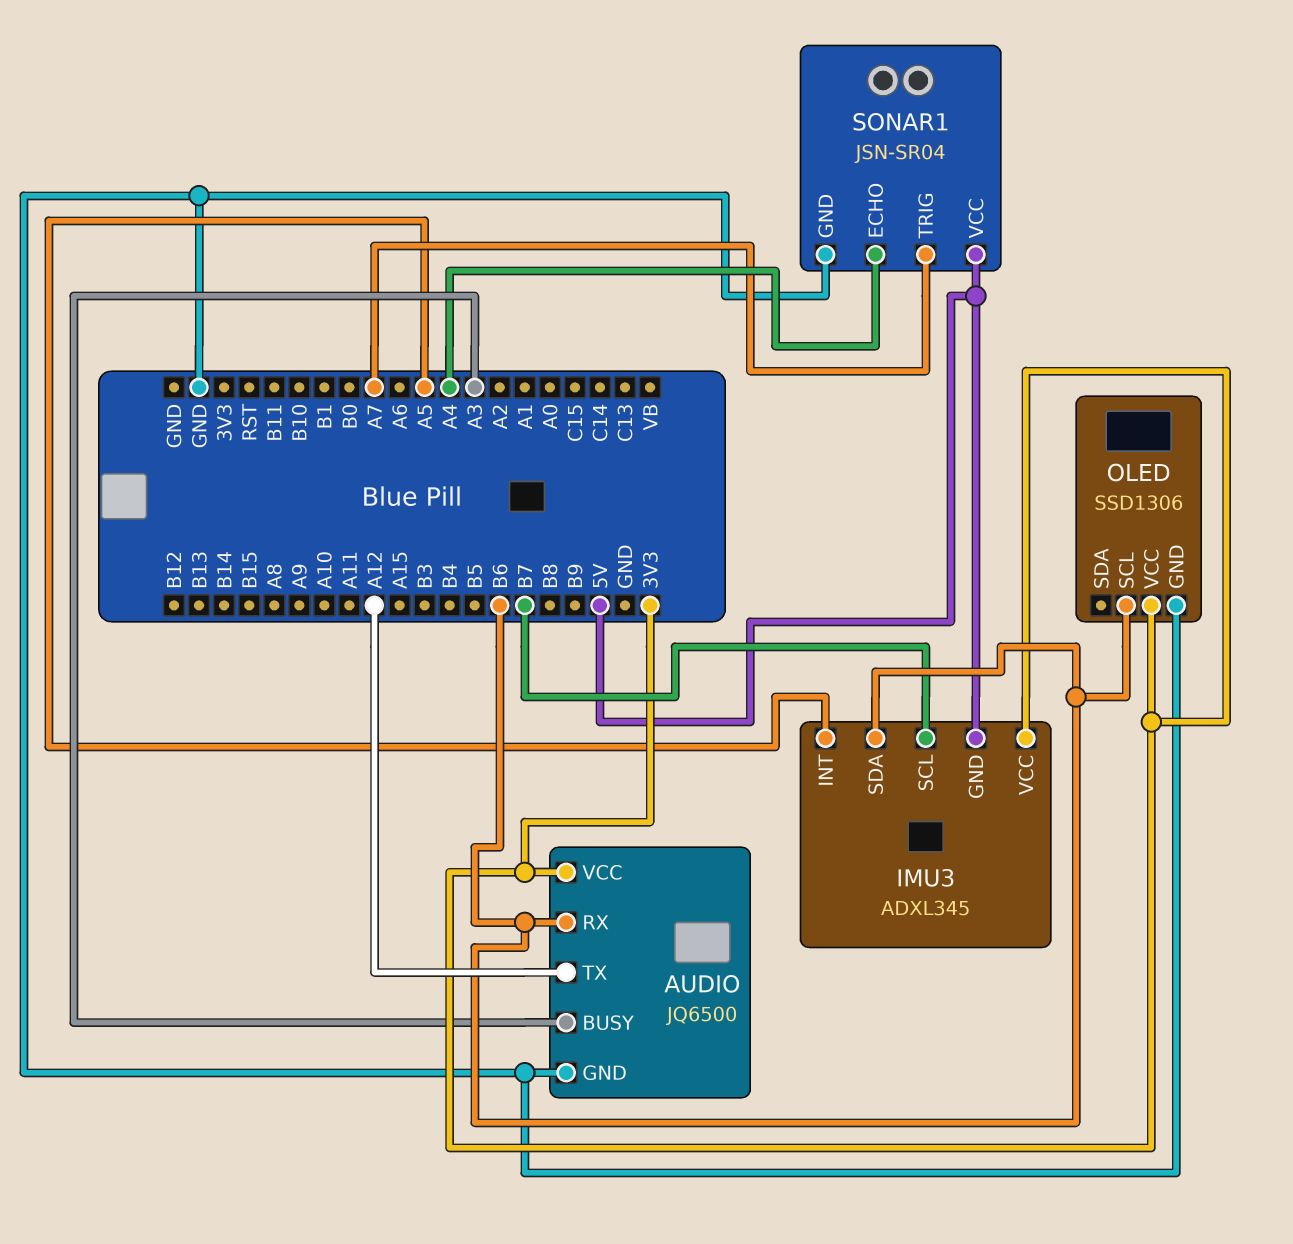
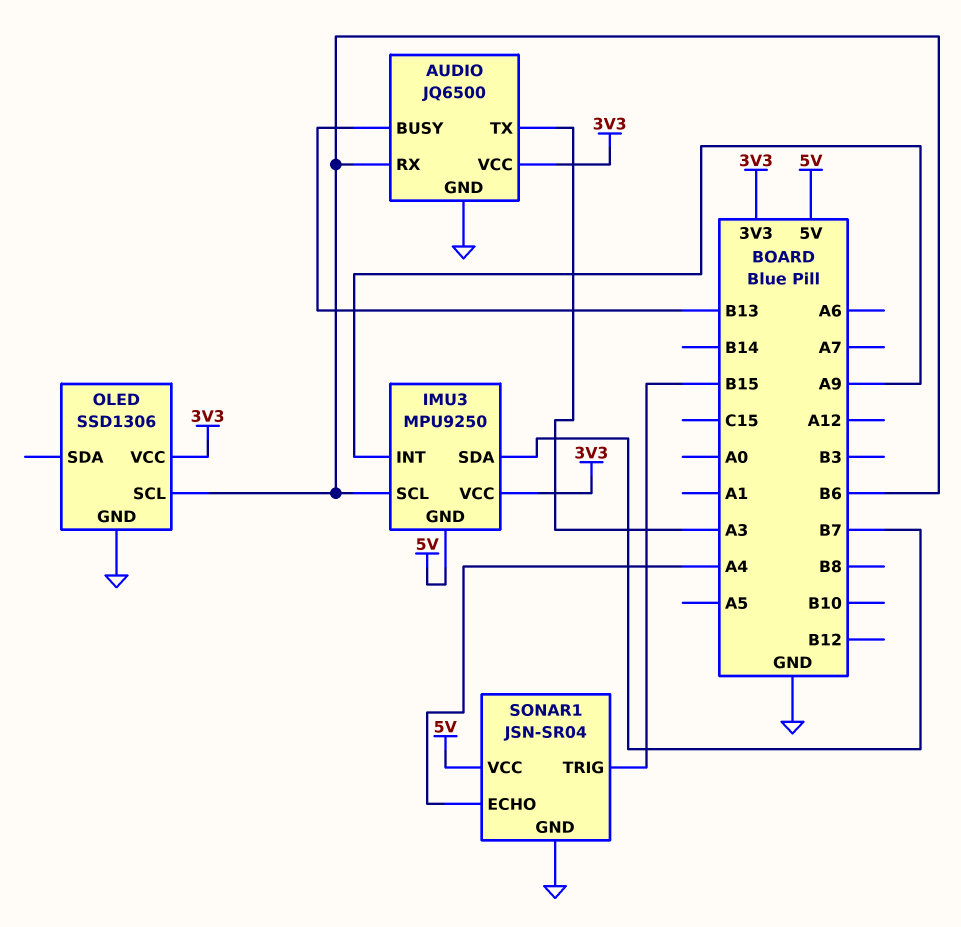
AUDIO pin BUSY: A3 -> B13
AUDIO pin TX: A12 -> A3
IMU3: ADXL345 -> MPU9250
IMU3 pin INT: A5 -> A9
IMU3 pin SCL: B7 -> B6
IMU3 pin SDA: B6 -> B7
SONAR1 pin TRIG: A7 -> B15

